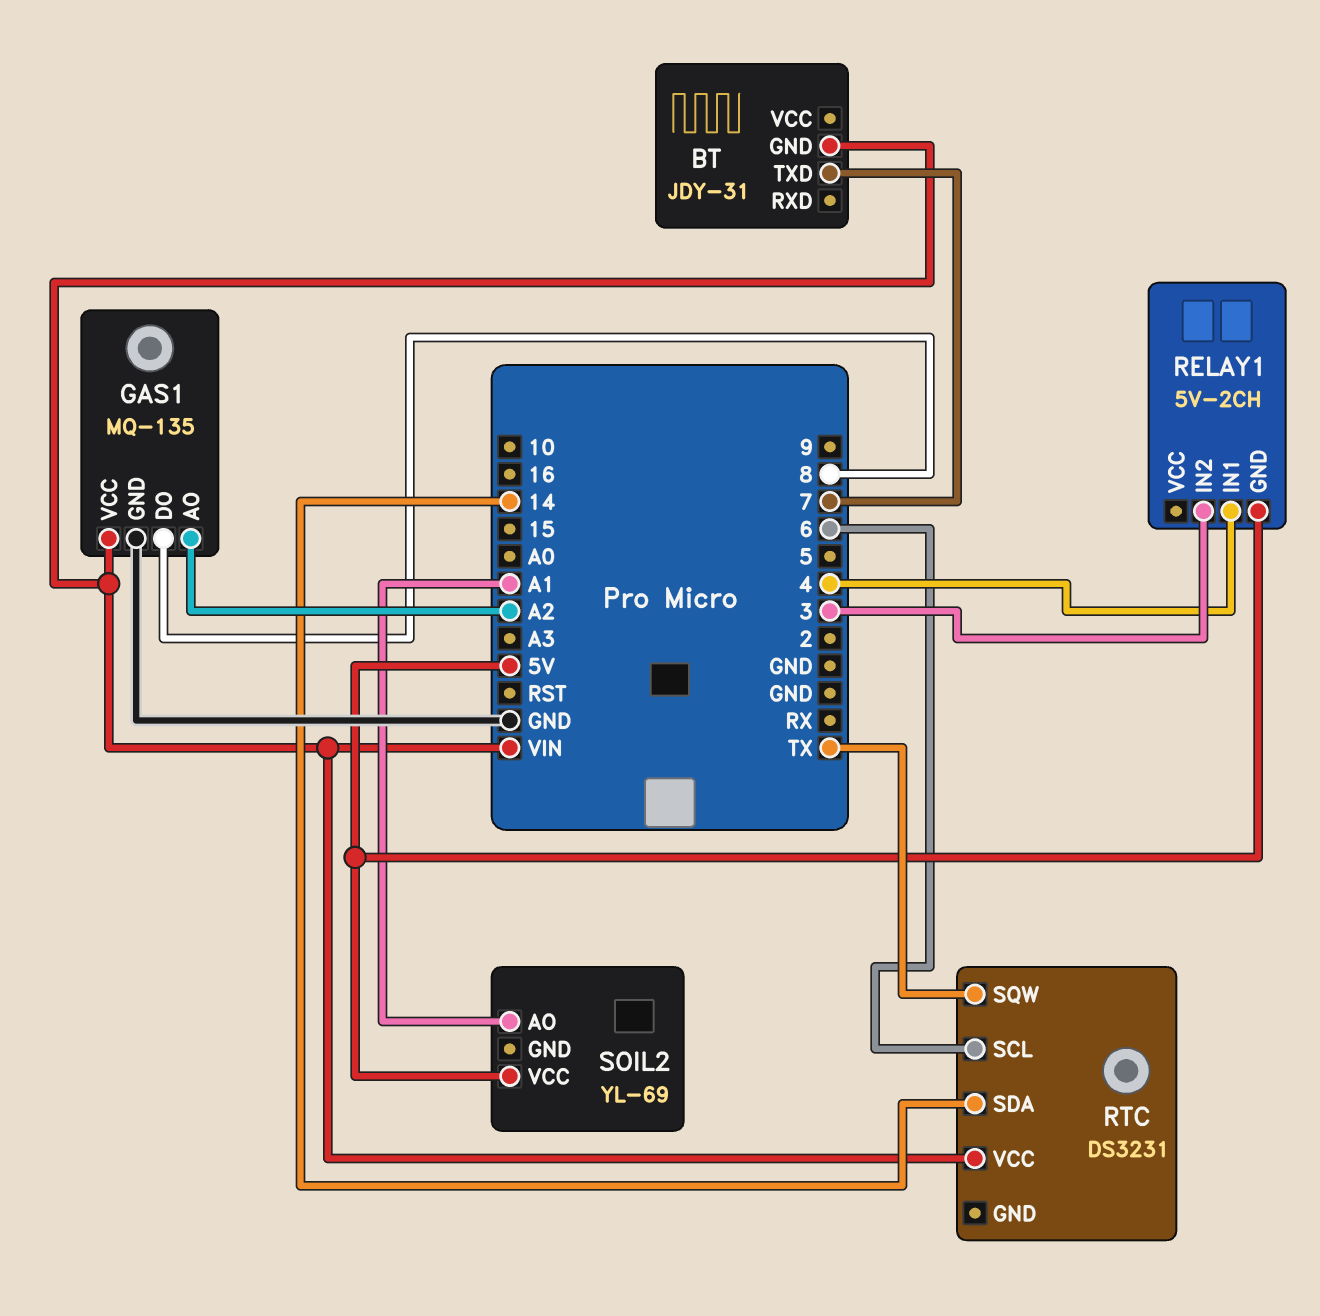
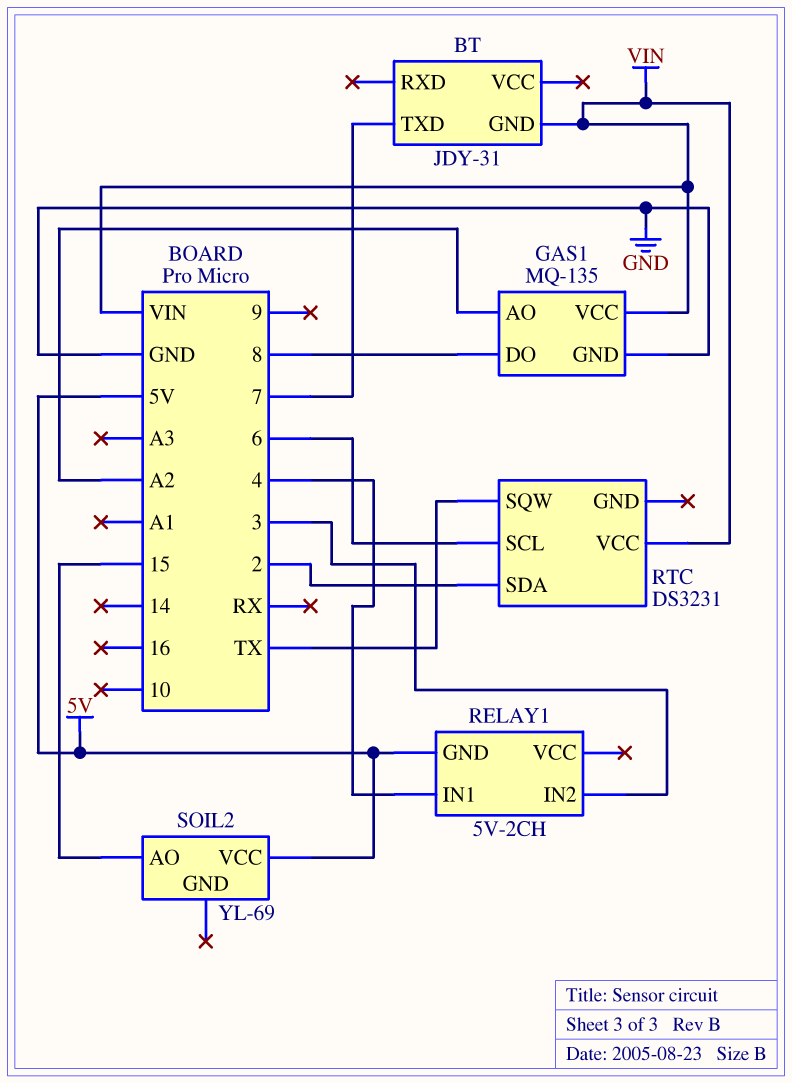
RTC pin SDA: 14 -> 2
SOIL2 pin AO: A1 -> 15

